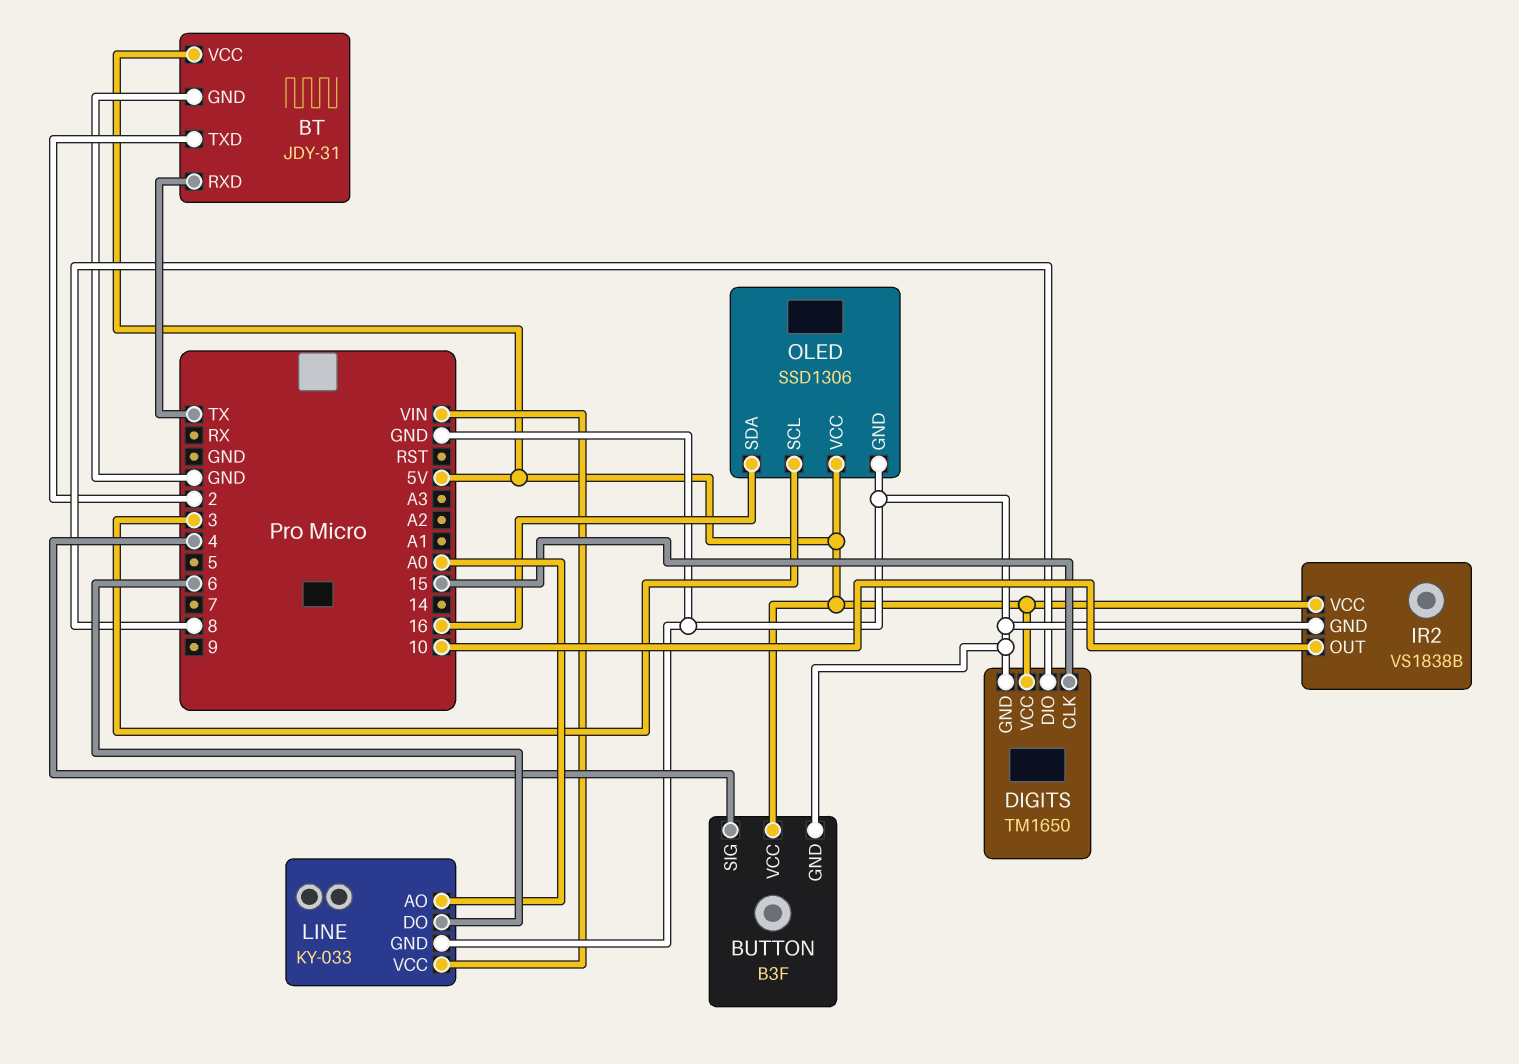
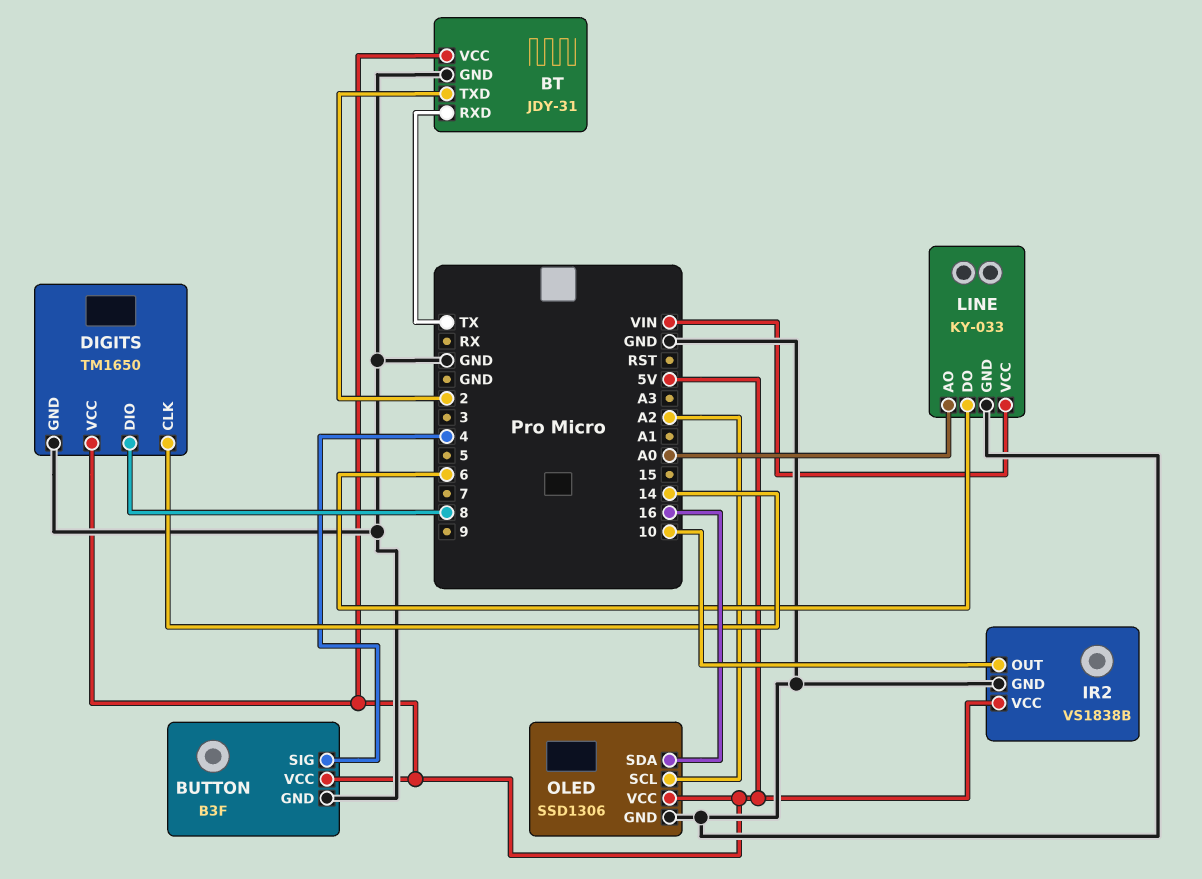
DIGITS pin CLK: 15 -> 14
OLED pin SCL: 3 -> A2

